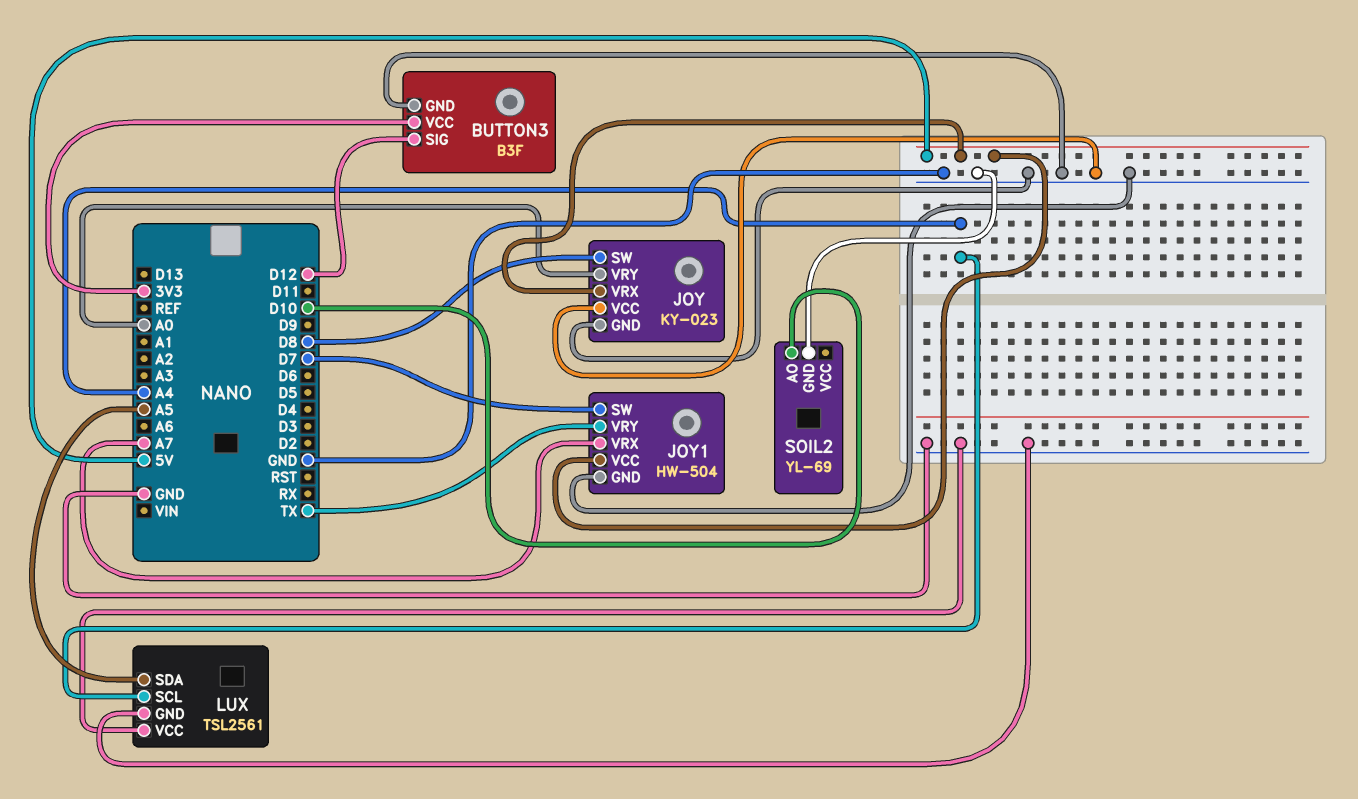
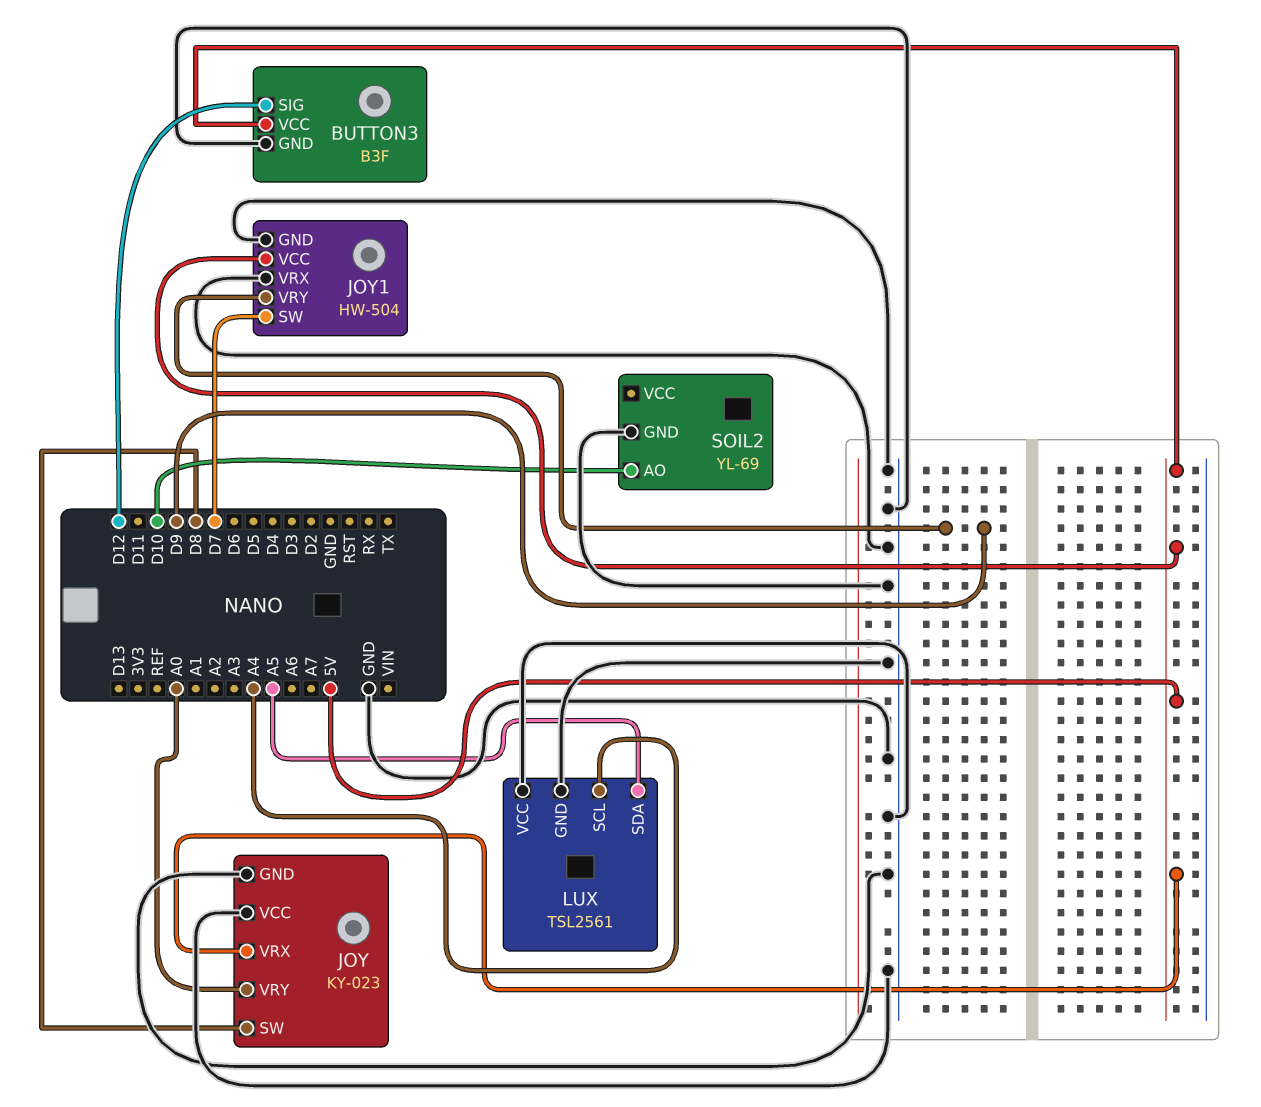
BUTTON3 pin VCC: 3V3 -> 5V
JOY1 pin VRX: A7 -> GND
JOY1 pin VRY: TX -> D9

